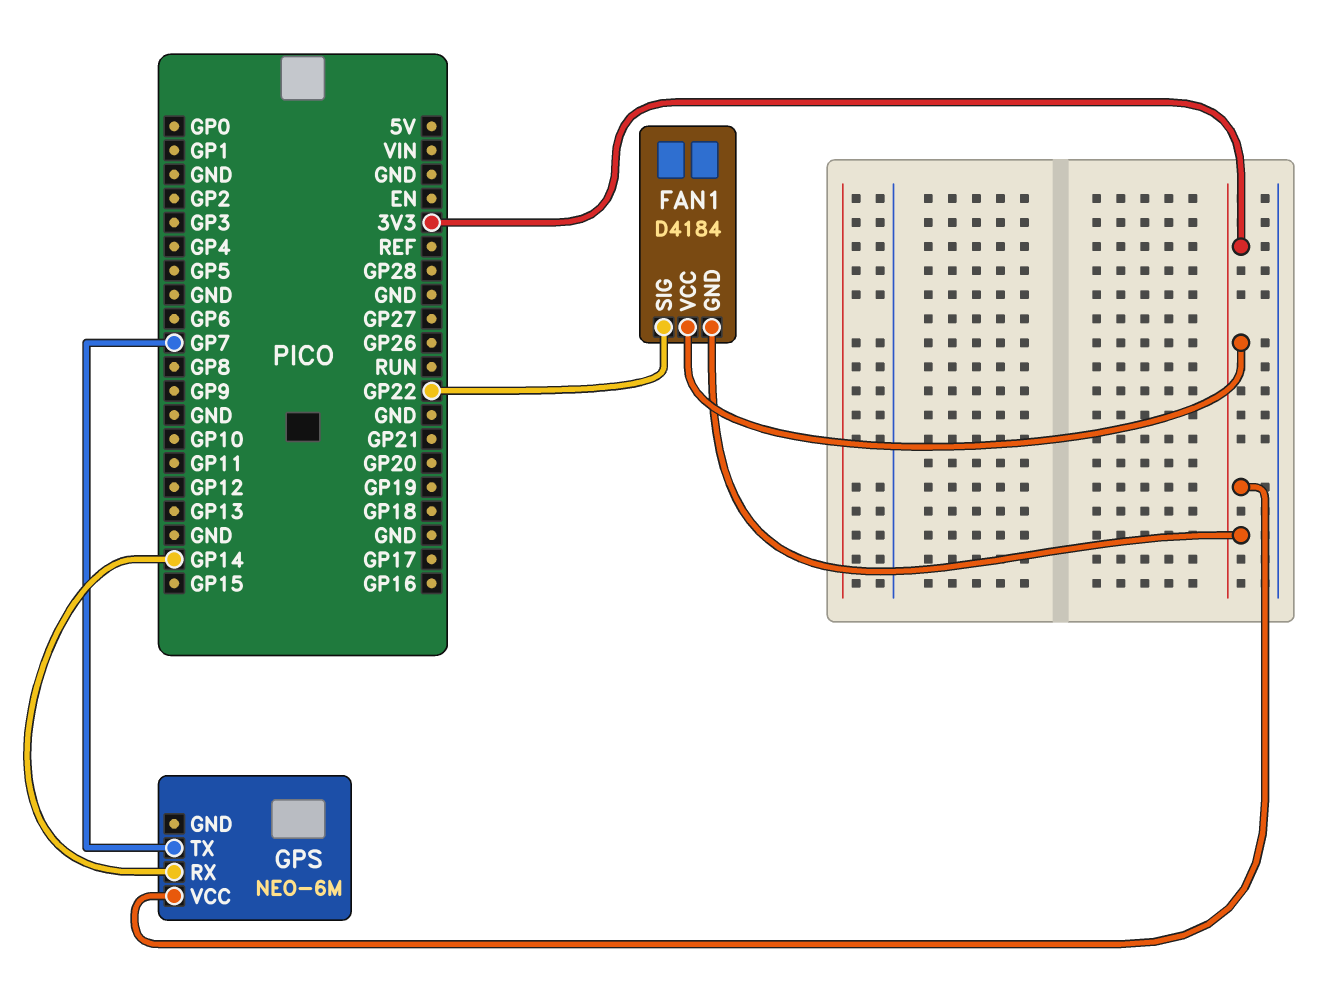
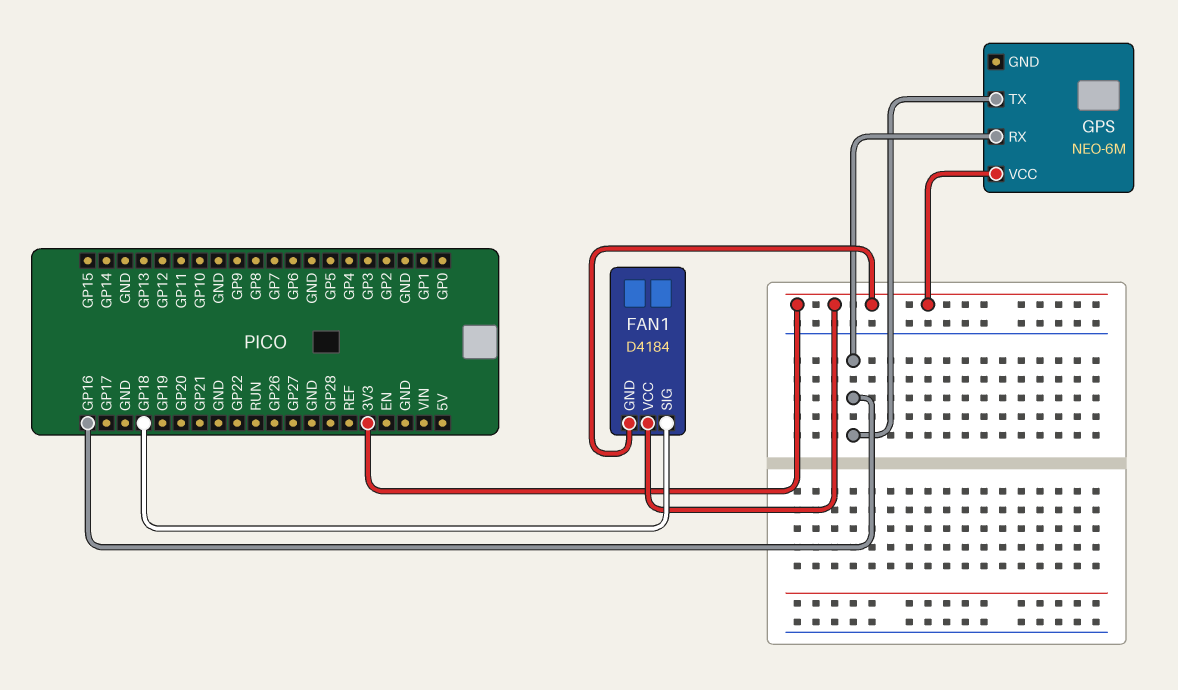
FAN1 pin SIG: GP22 -> GP18
GPS pin RX: GP14 -> GP16
GPS pin TX: GP7 -> GP16

